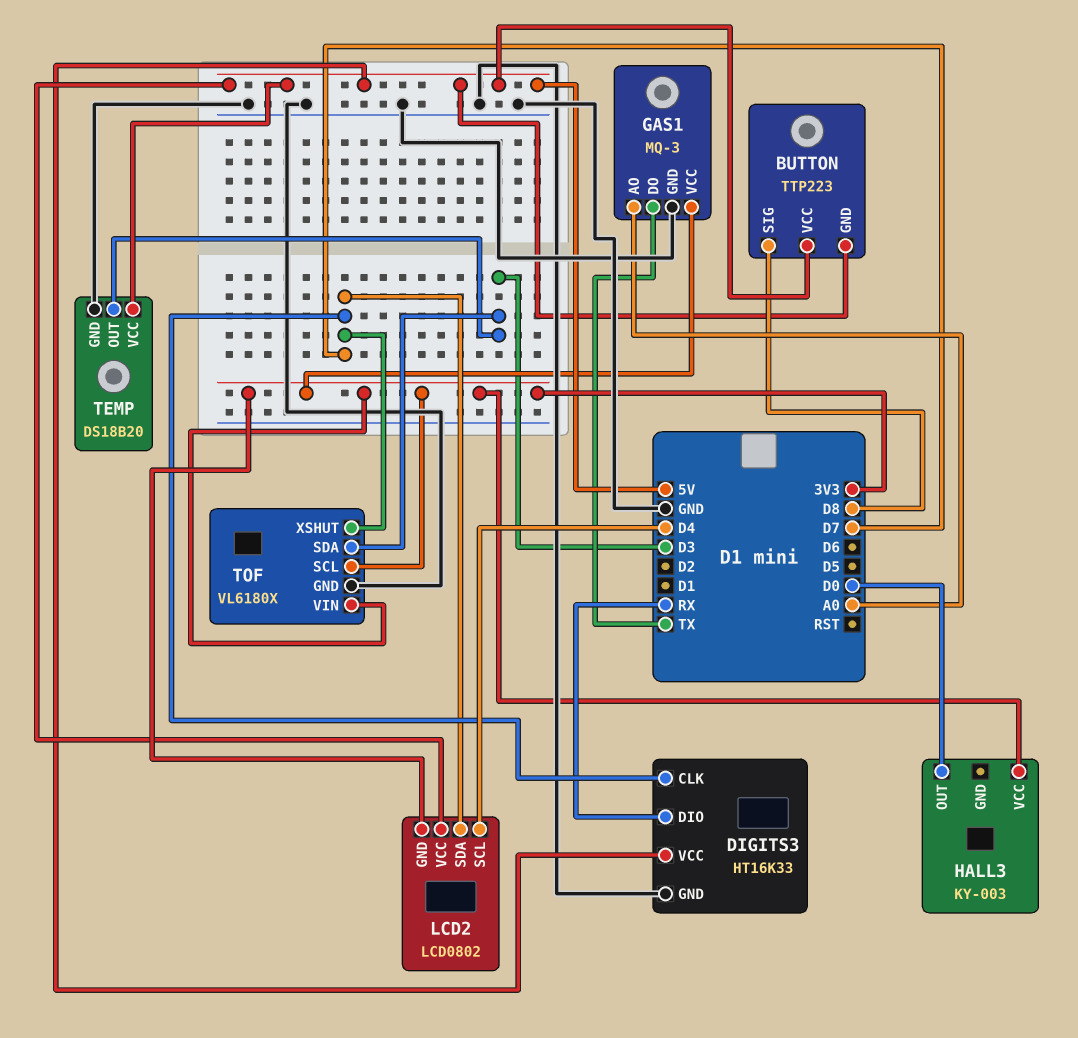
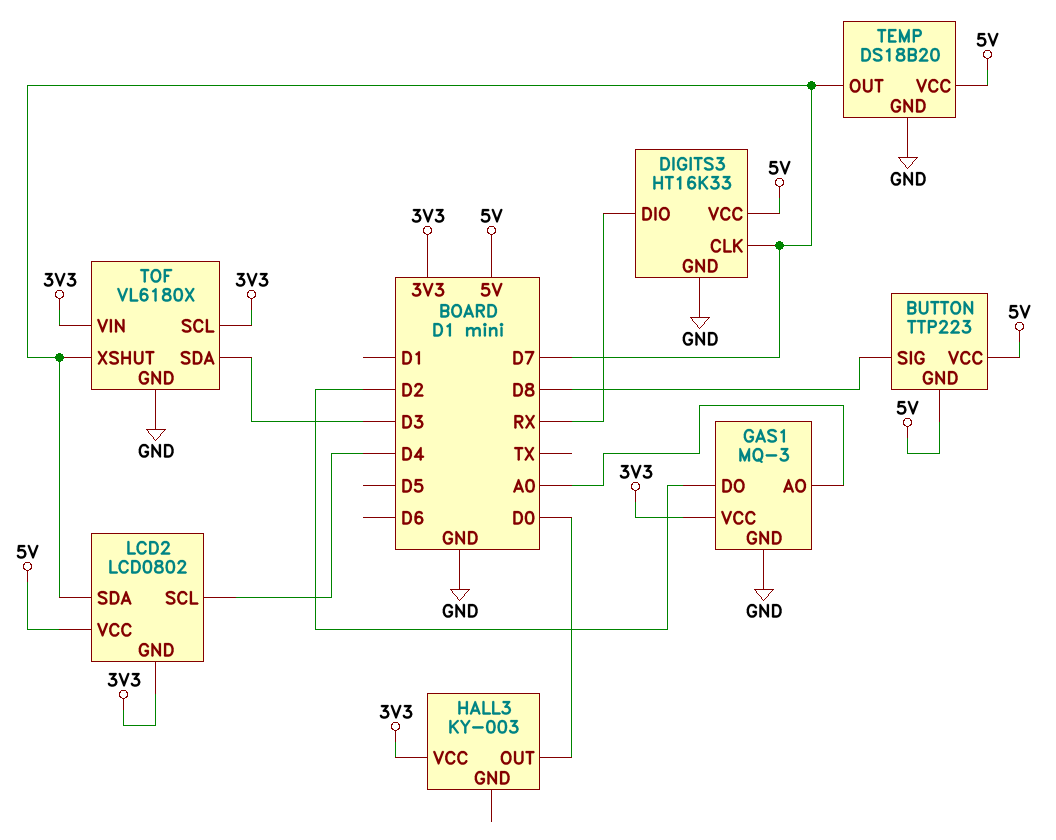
GAS1 pin DO: TX -> D2
TEMP pin OUT: D3 -> D7

